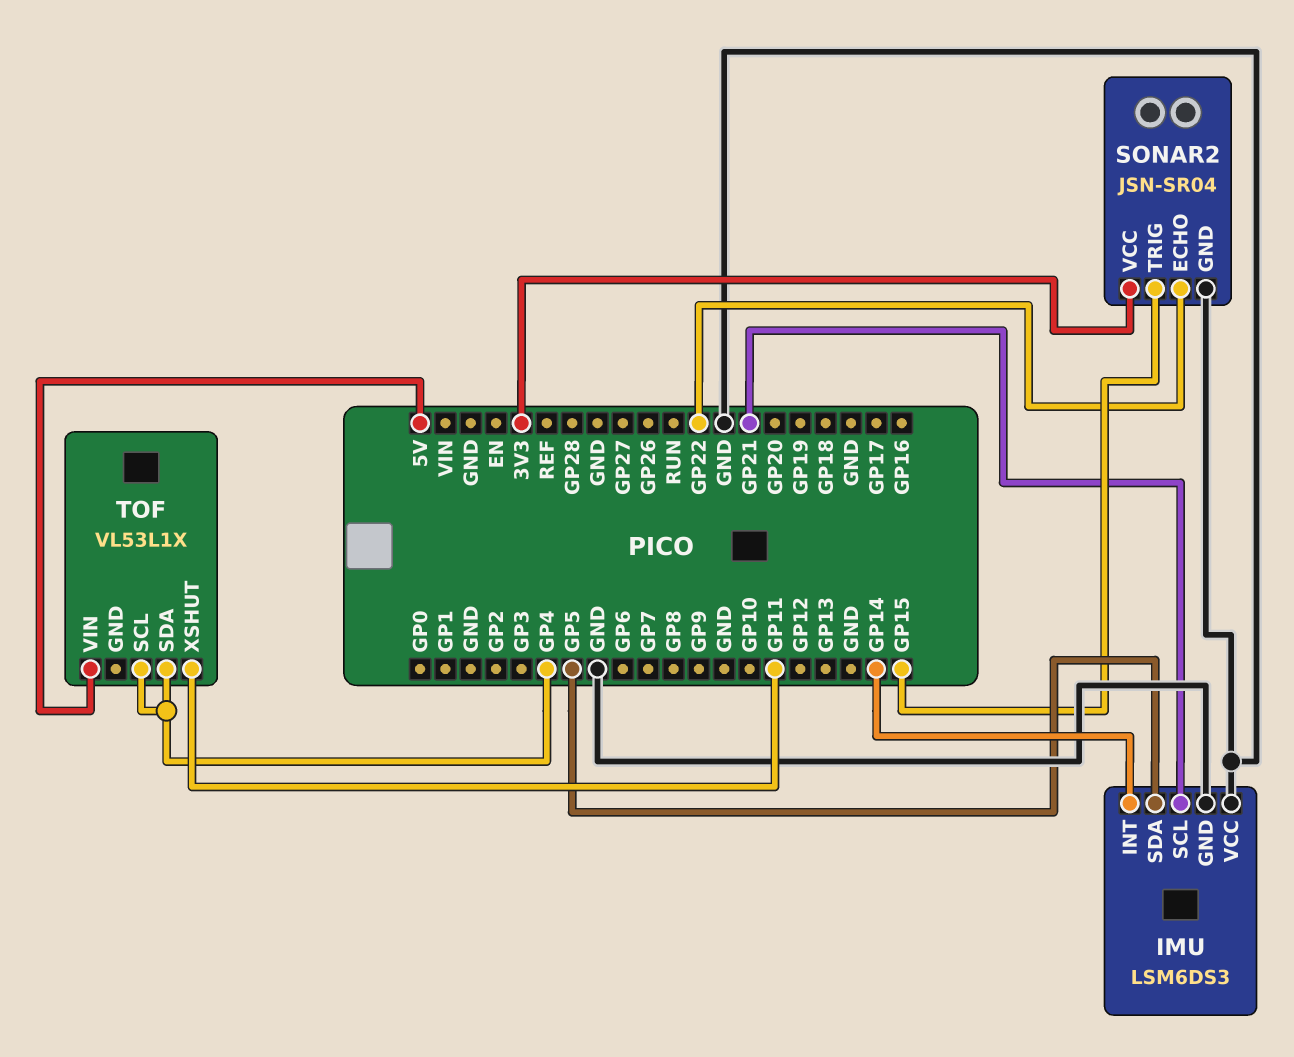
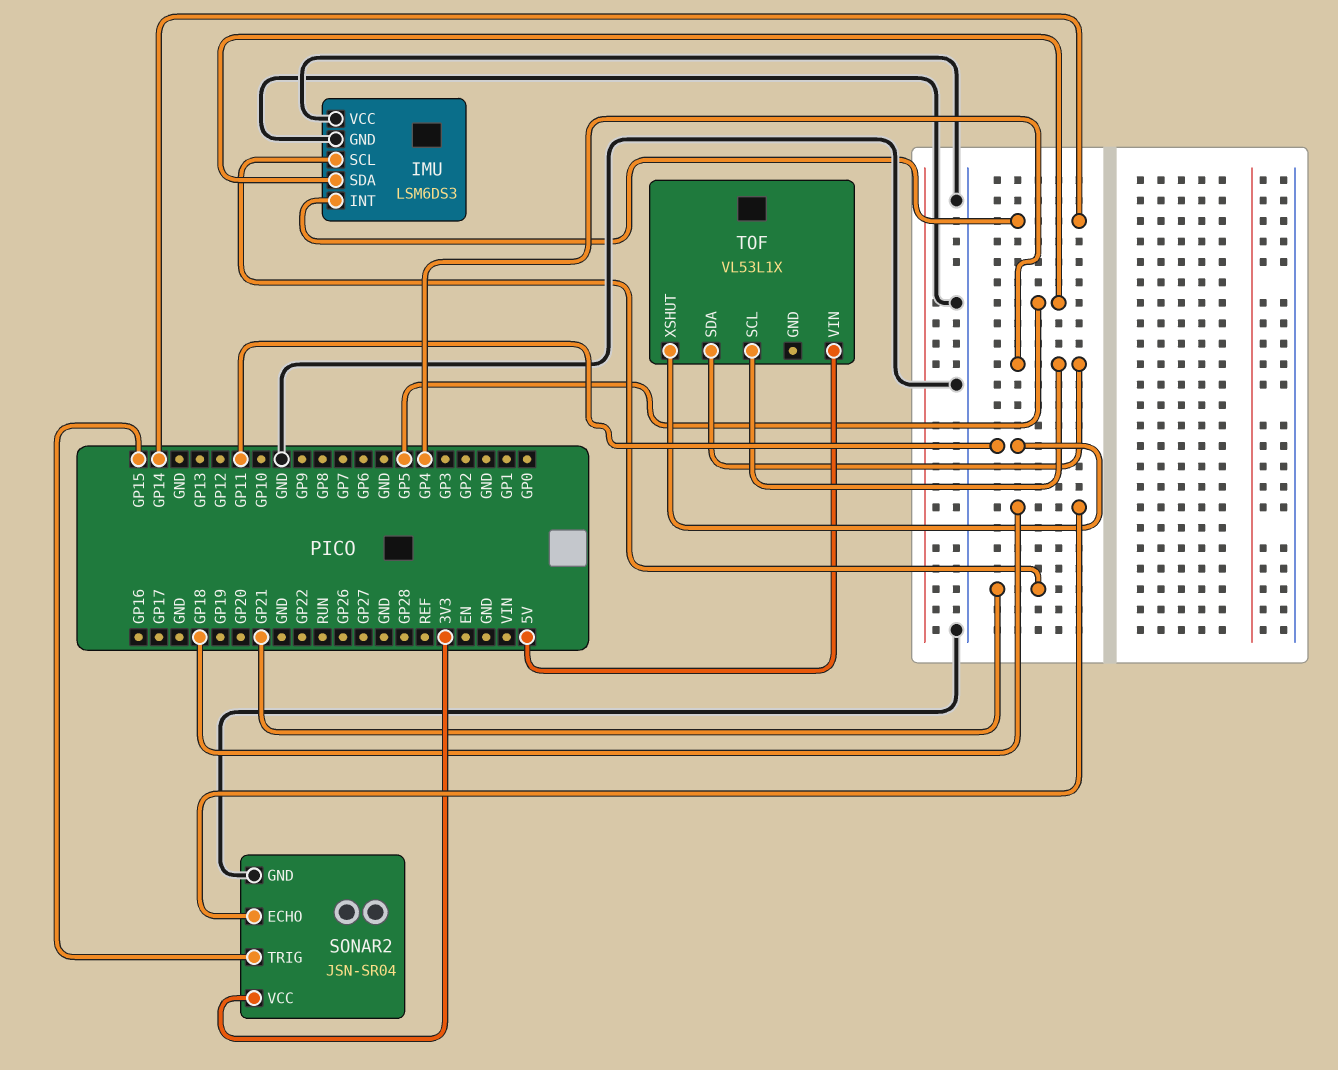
SONAR2 pin ECHO: GP22 -> GP18

